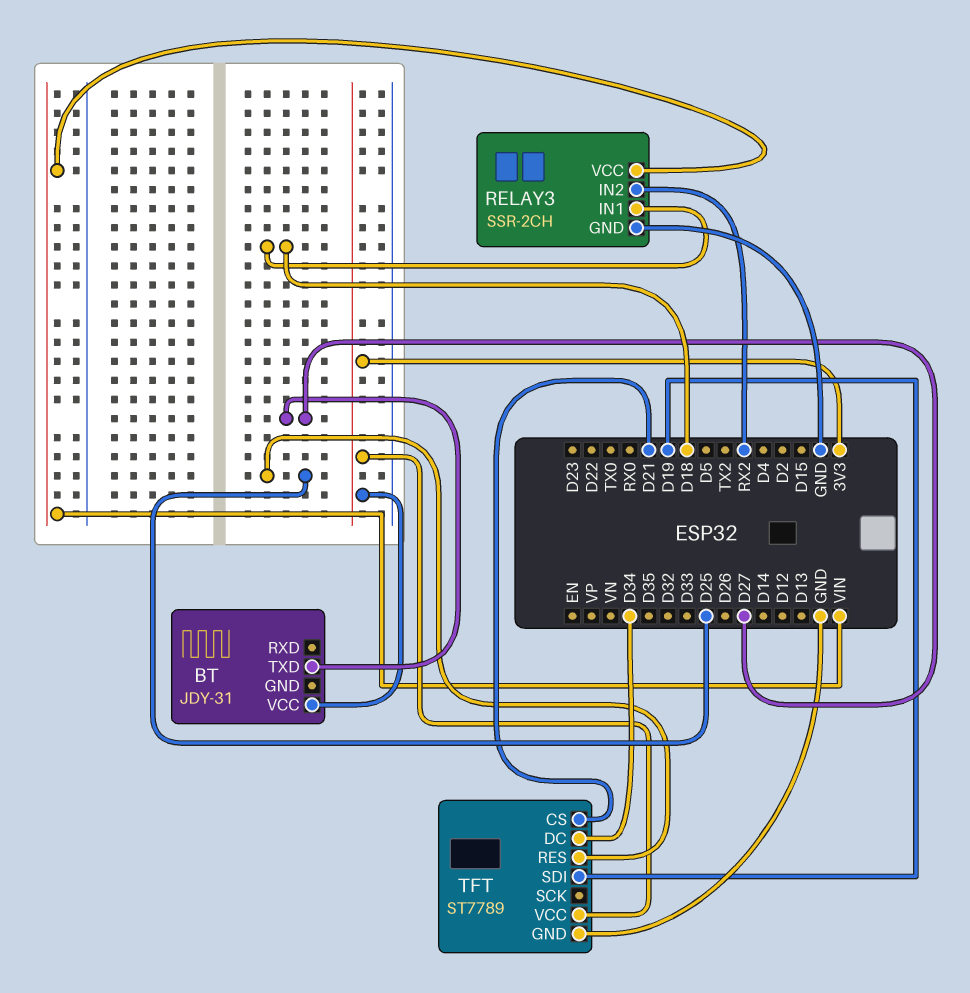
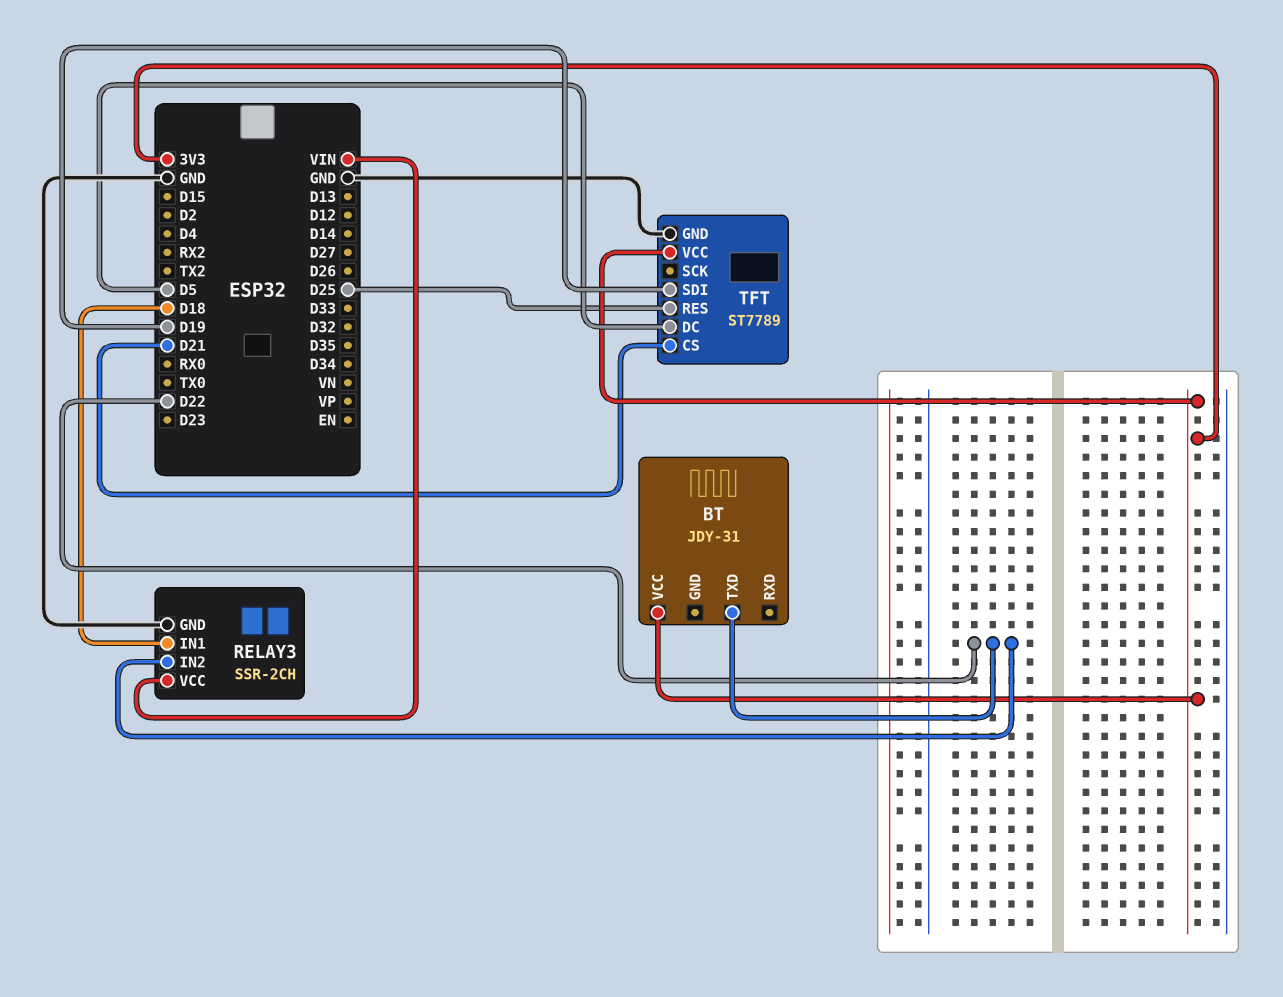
BT pin TXD: D27 -> D22
RELAY3 pin IN2: RX2 -> D22
TFT pin DC: D34 -> D5

